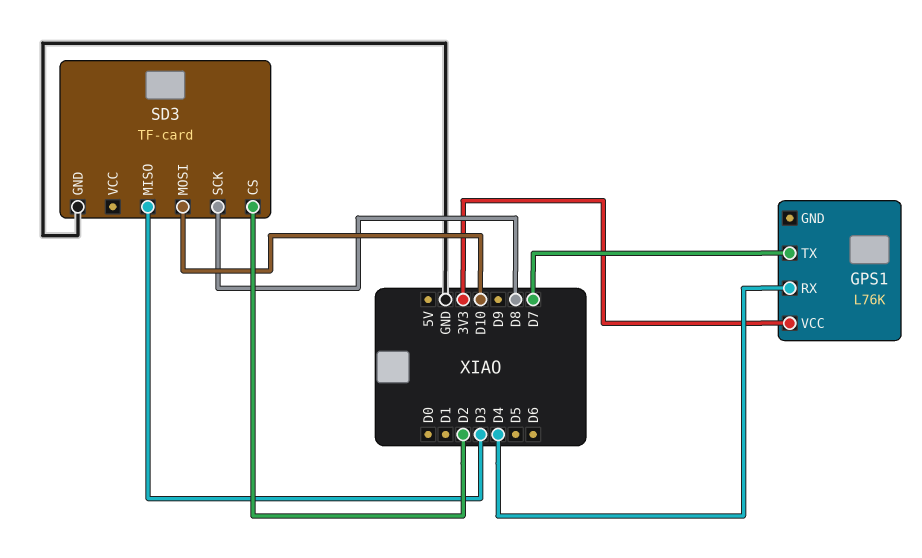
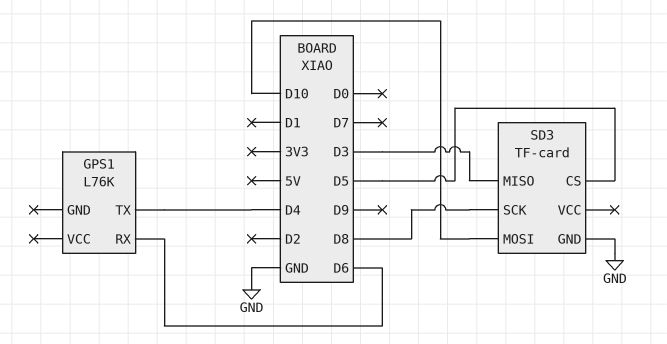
GPS1 pin RX: D4 -> D6
GPS1 pin TX: D7 -> D4
GPS1 pin VCC: 3V3 -> none
SD3 pin CS: D2 -> D5

